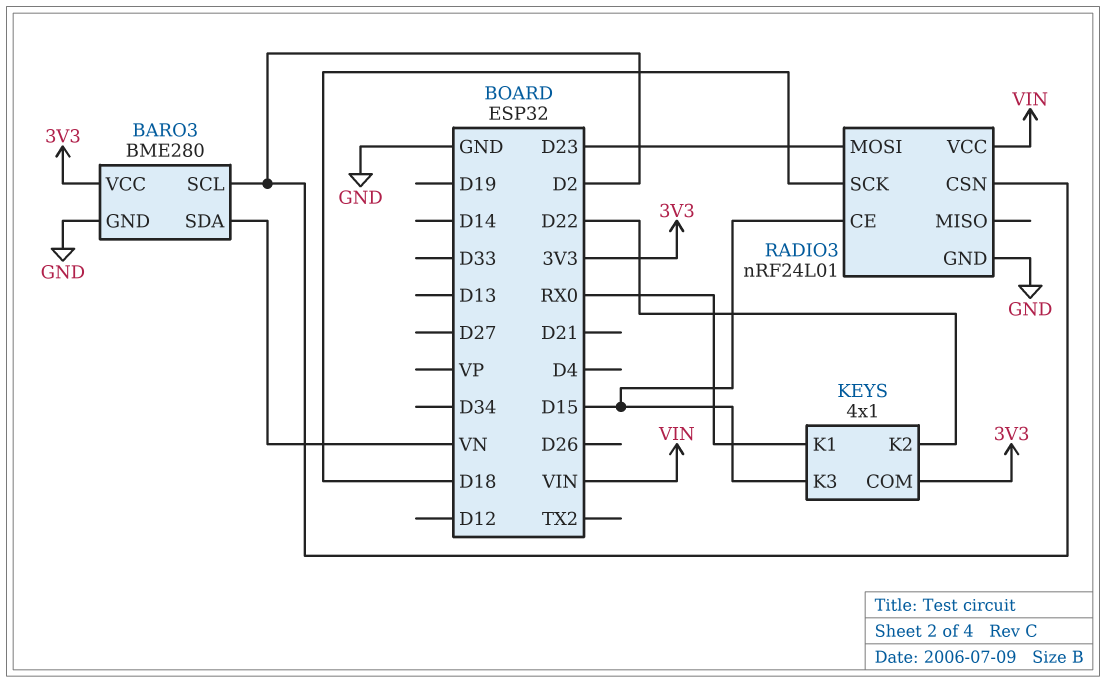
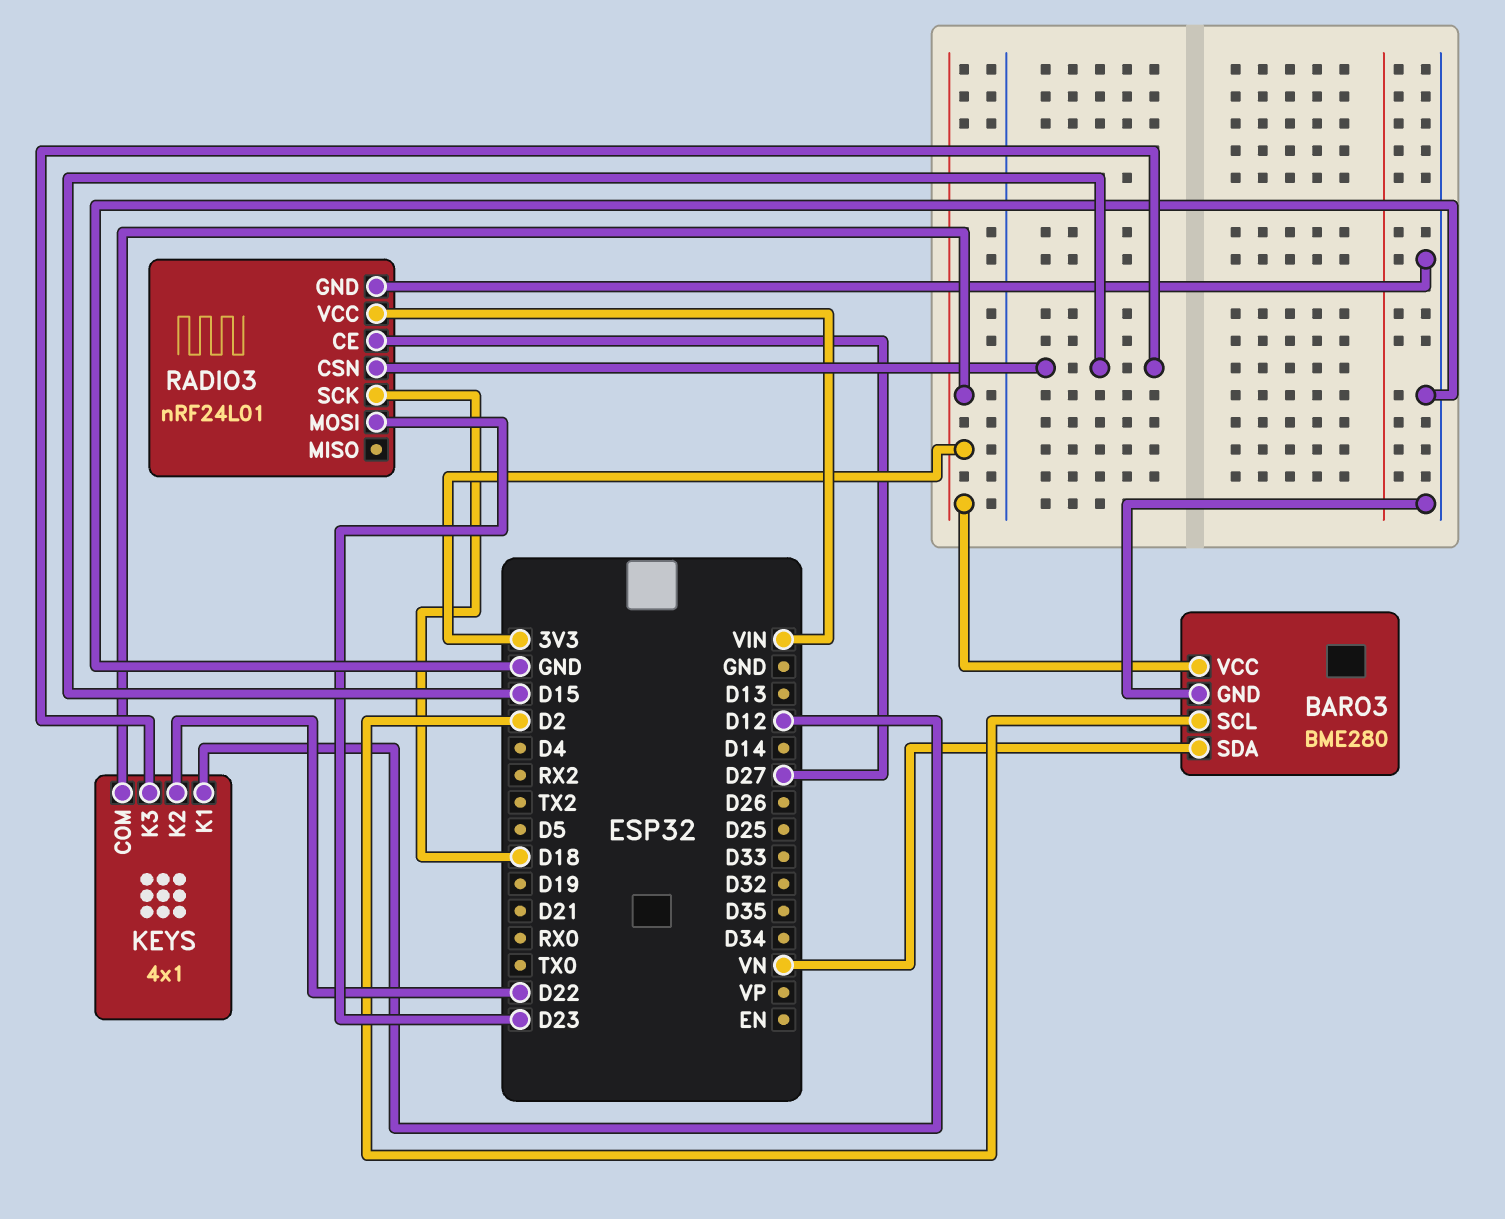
KEYS pin K1: RX0 -> D12
RADIO3 pin CE: D15 -> D27
RADIO3 pin CSN: D2 -> D15

